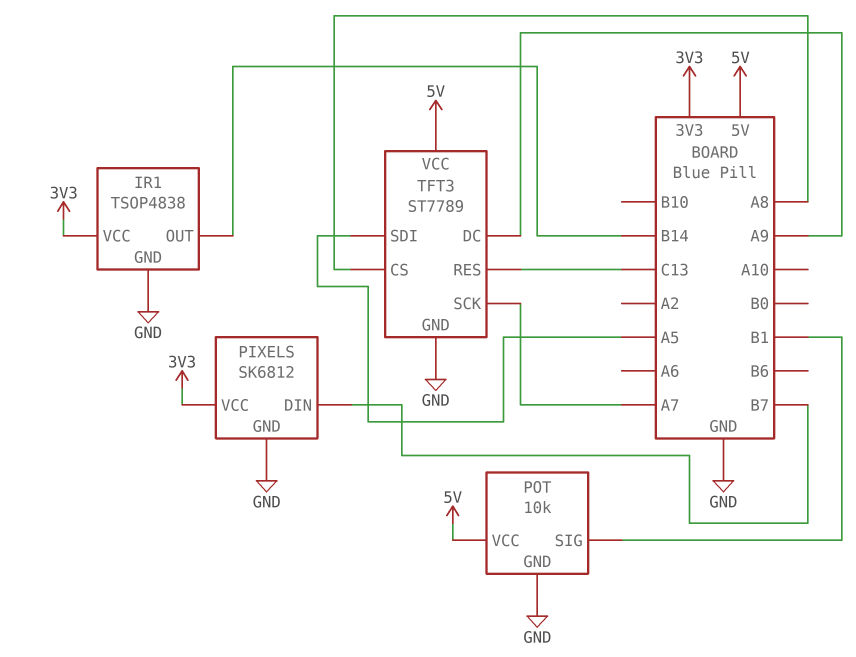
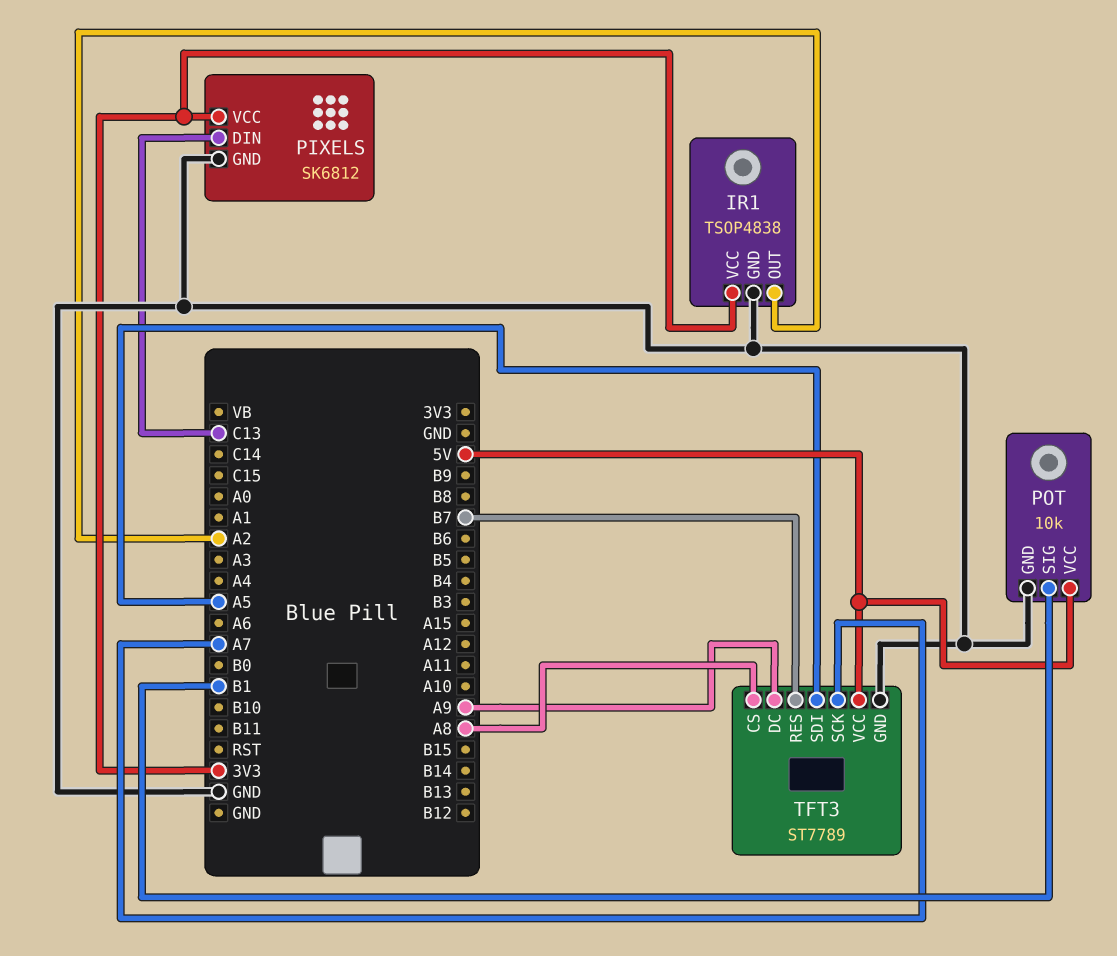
IR1 pin OUT: B14 -> A2
PIXELS pin DIN: B7 -> C13
TFT3 pin RES: C13 -> B7

